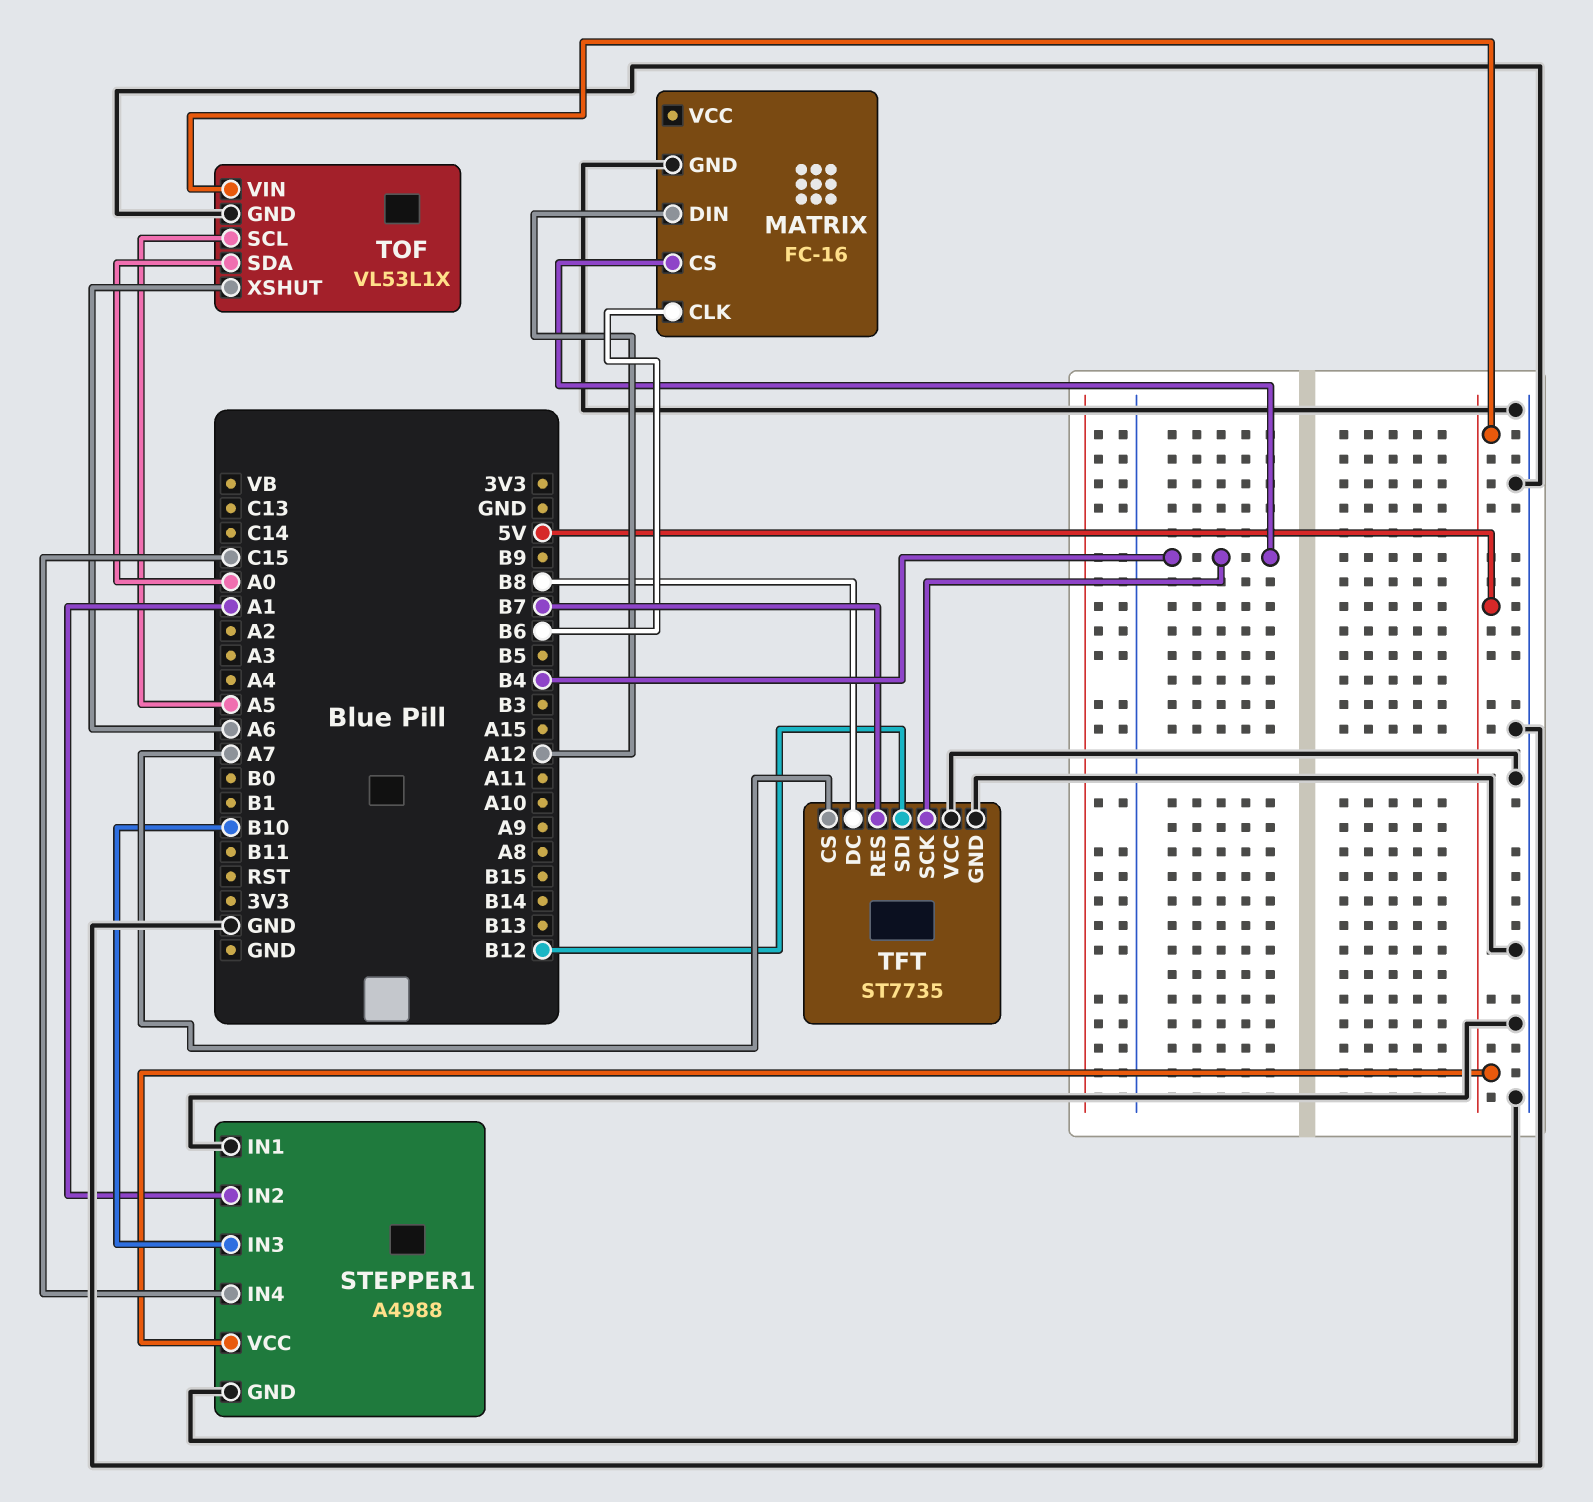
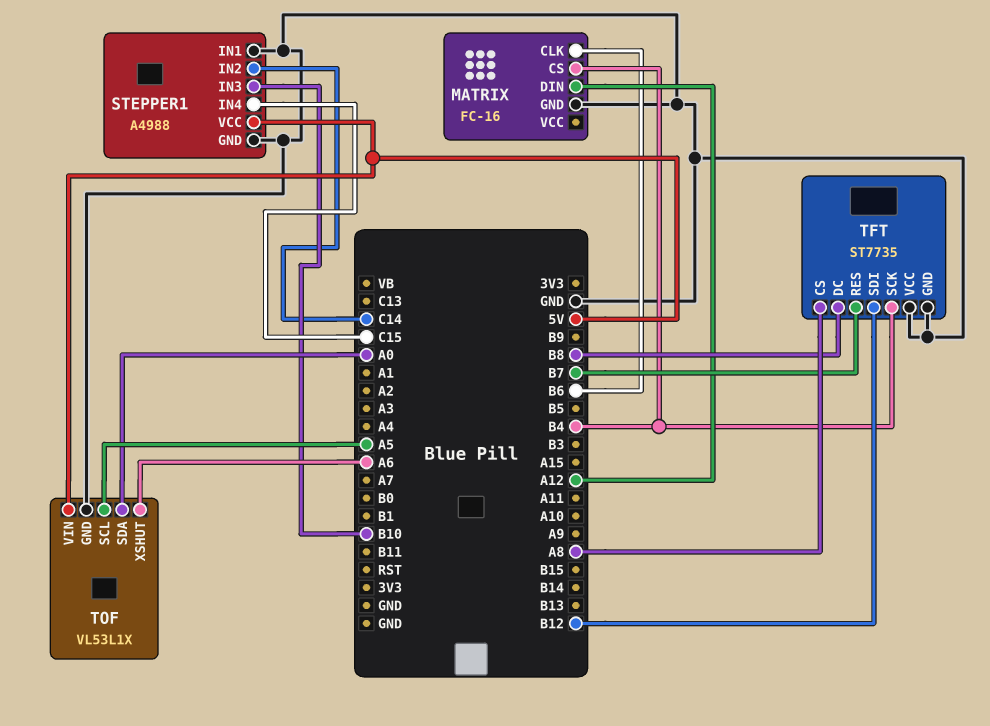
STEPPER1 pin IN2: A1 -> C14
TFT pin CS: A7 -> A8

